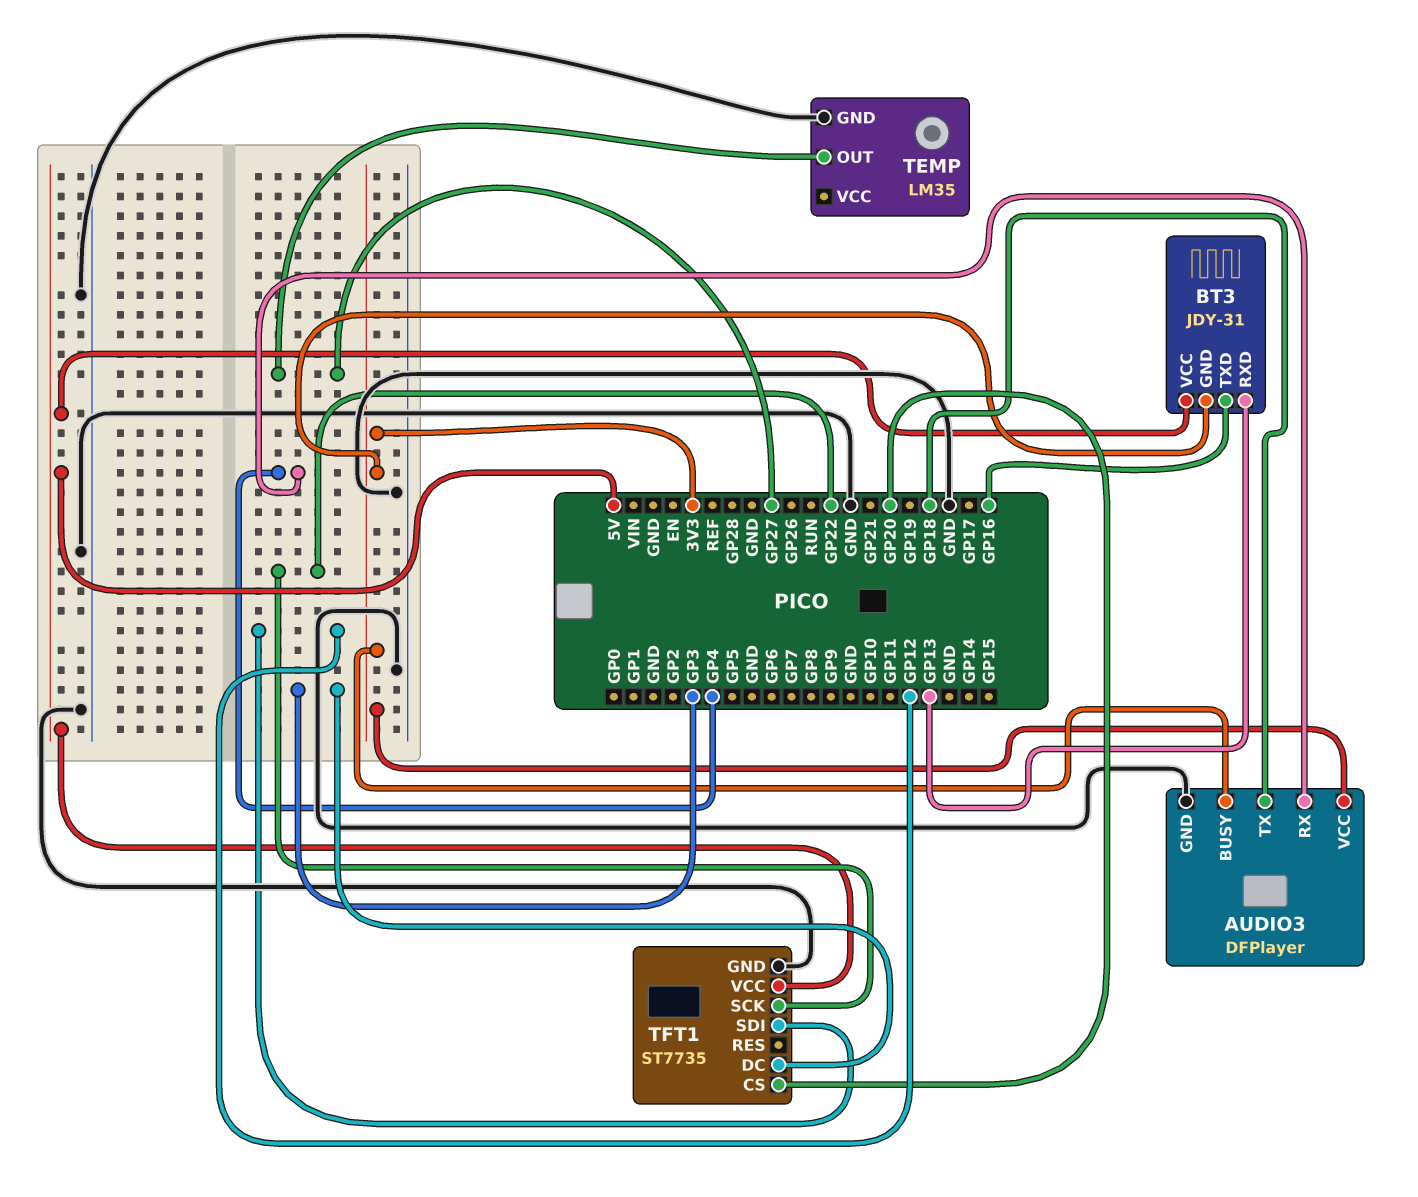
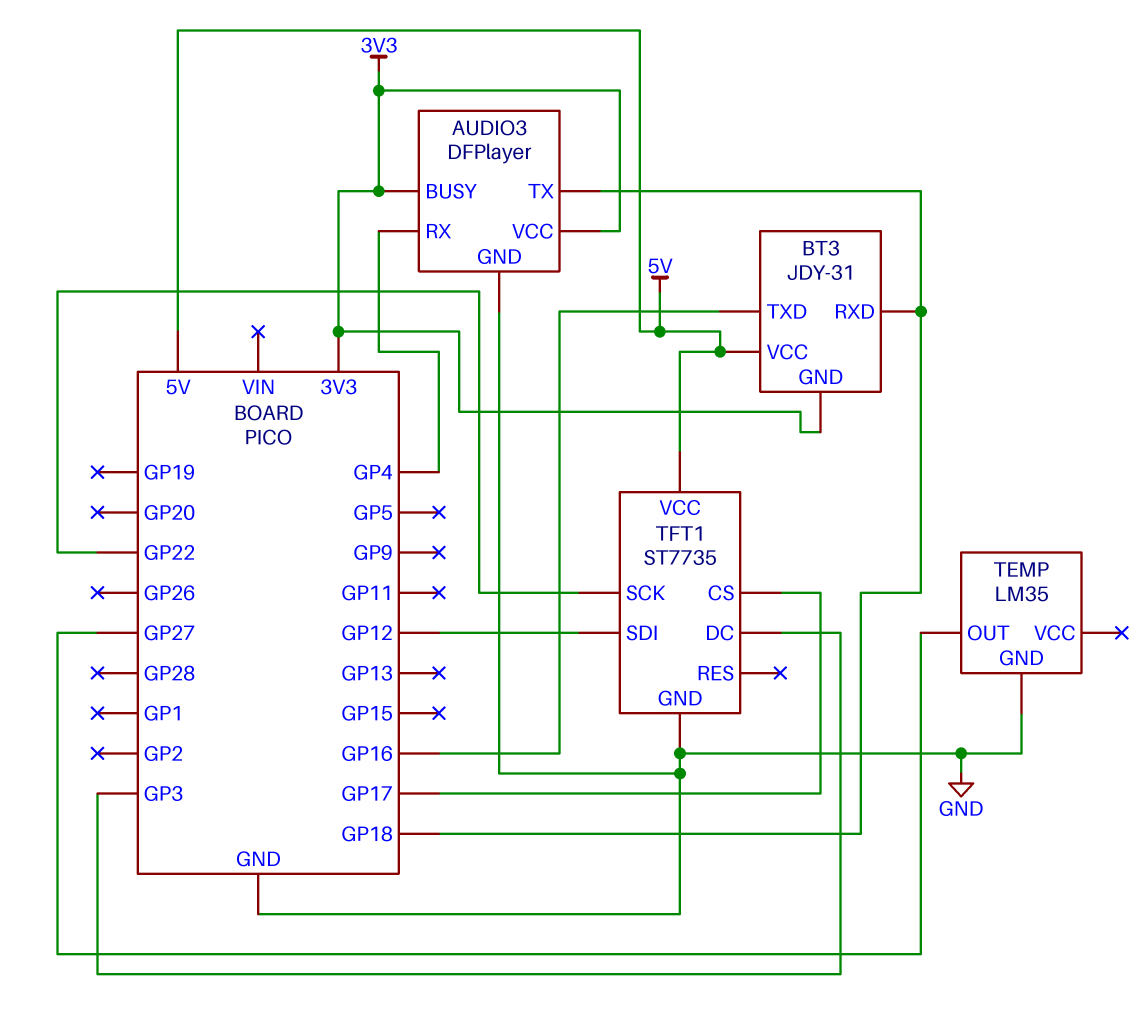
BT3 pin RXD: GP13 -> GP18
TFT1 pin CS: GP20 -> GP17

